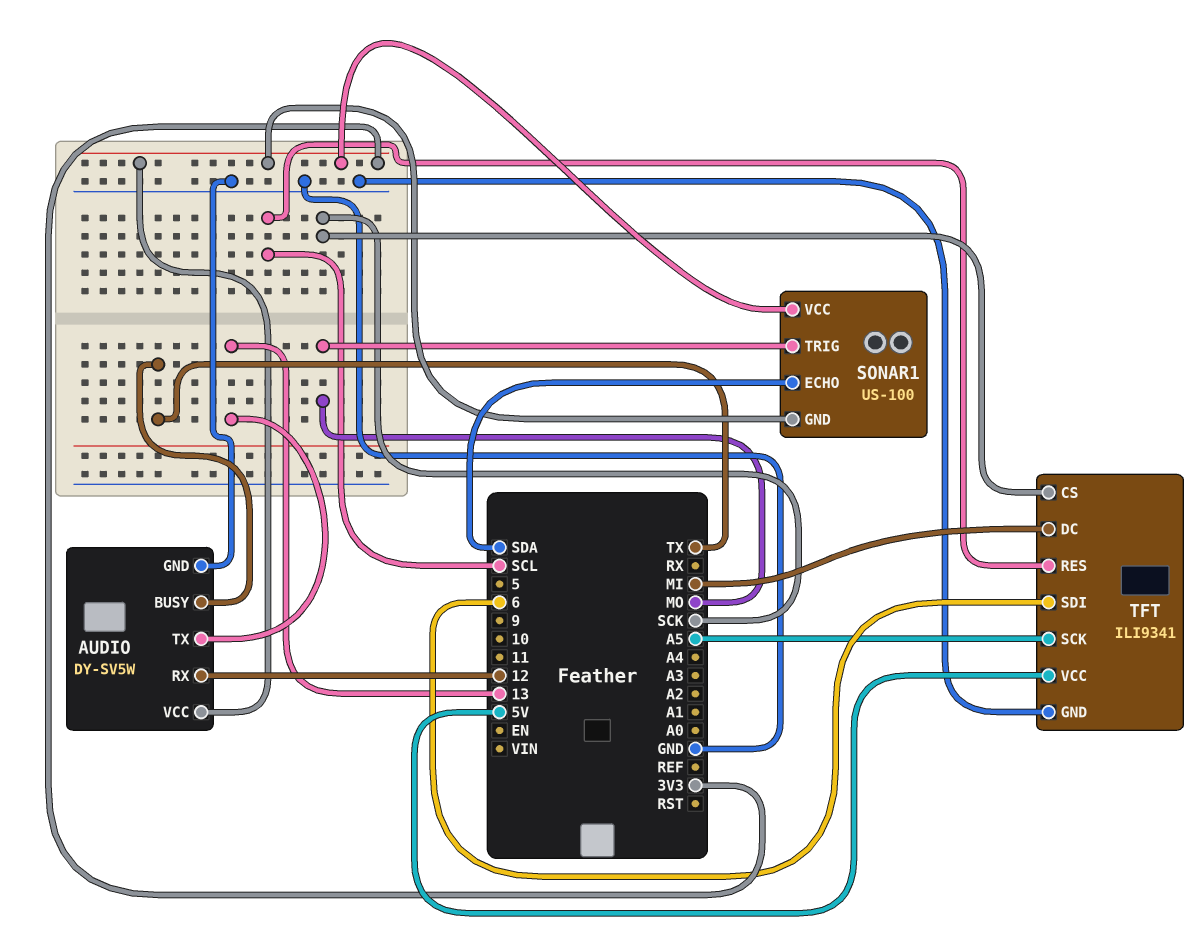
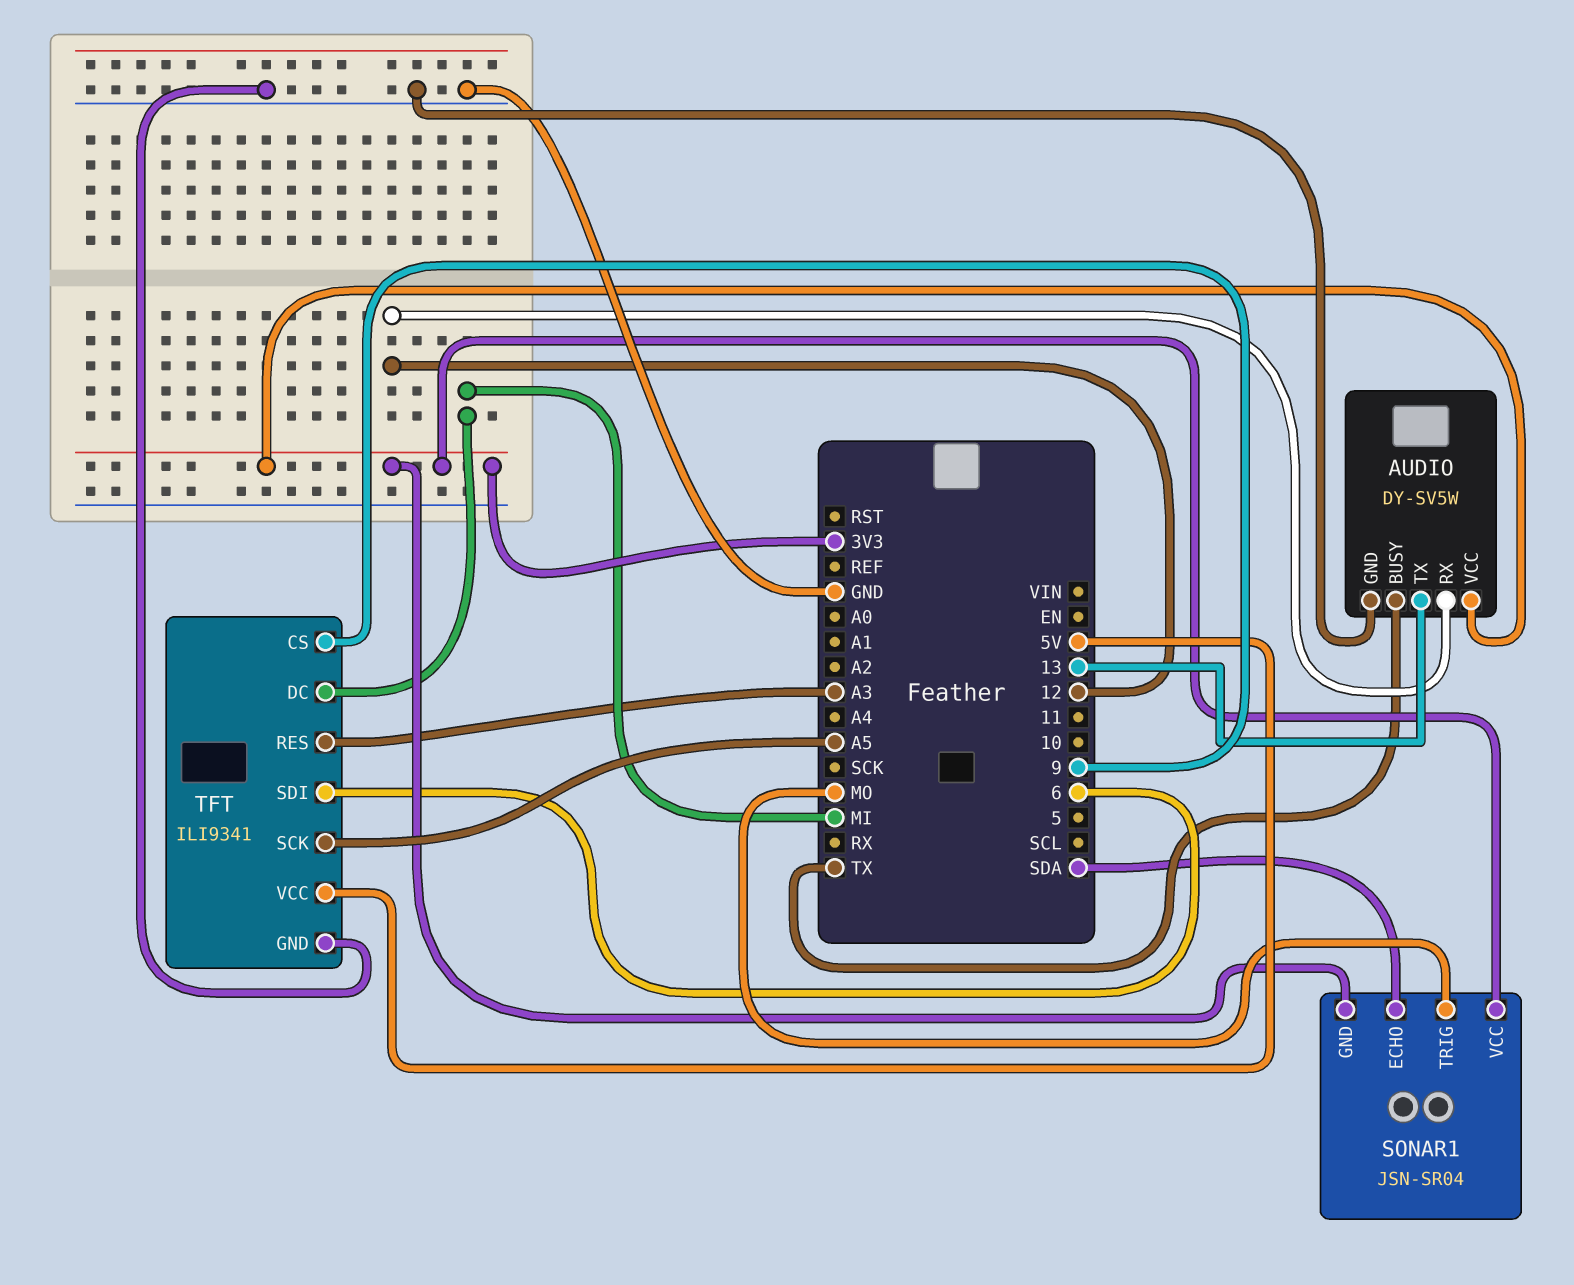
SONAR1: US-100 -> JSN-SR04
TFT pin CS: SCK -> 9
TFT pin RES: SCL -> A3

